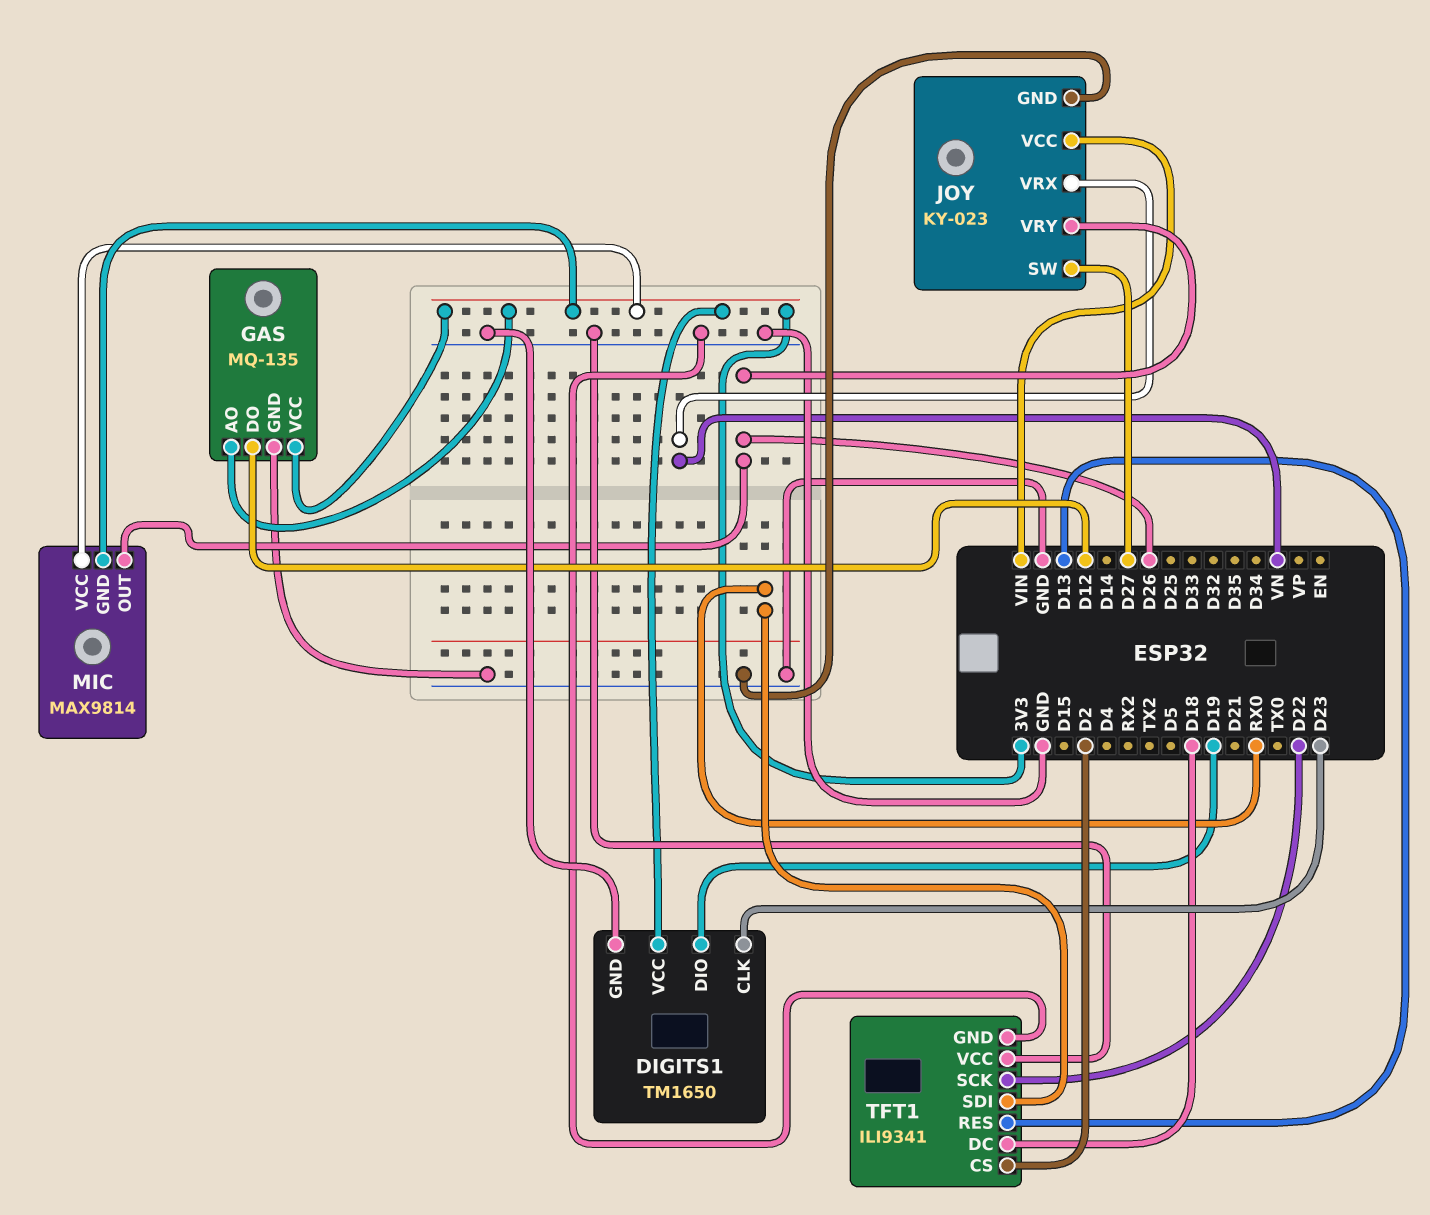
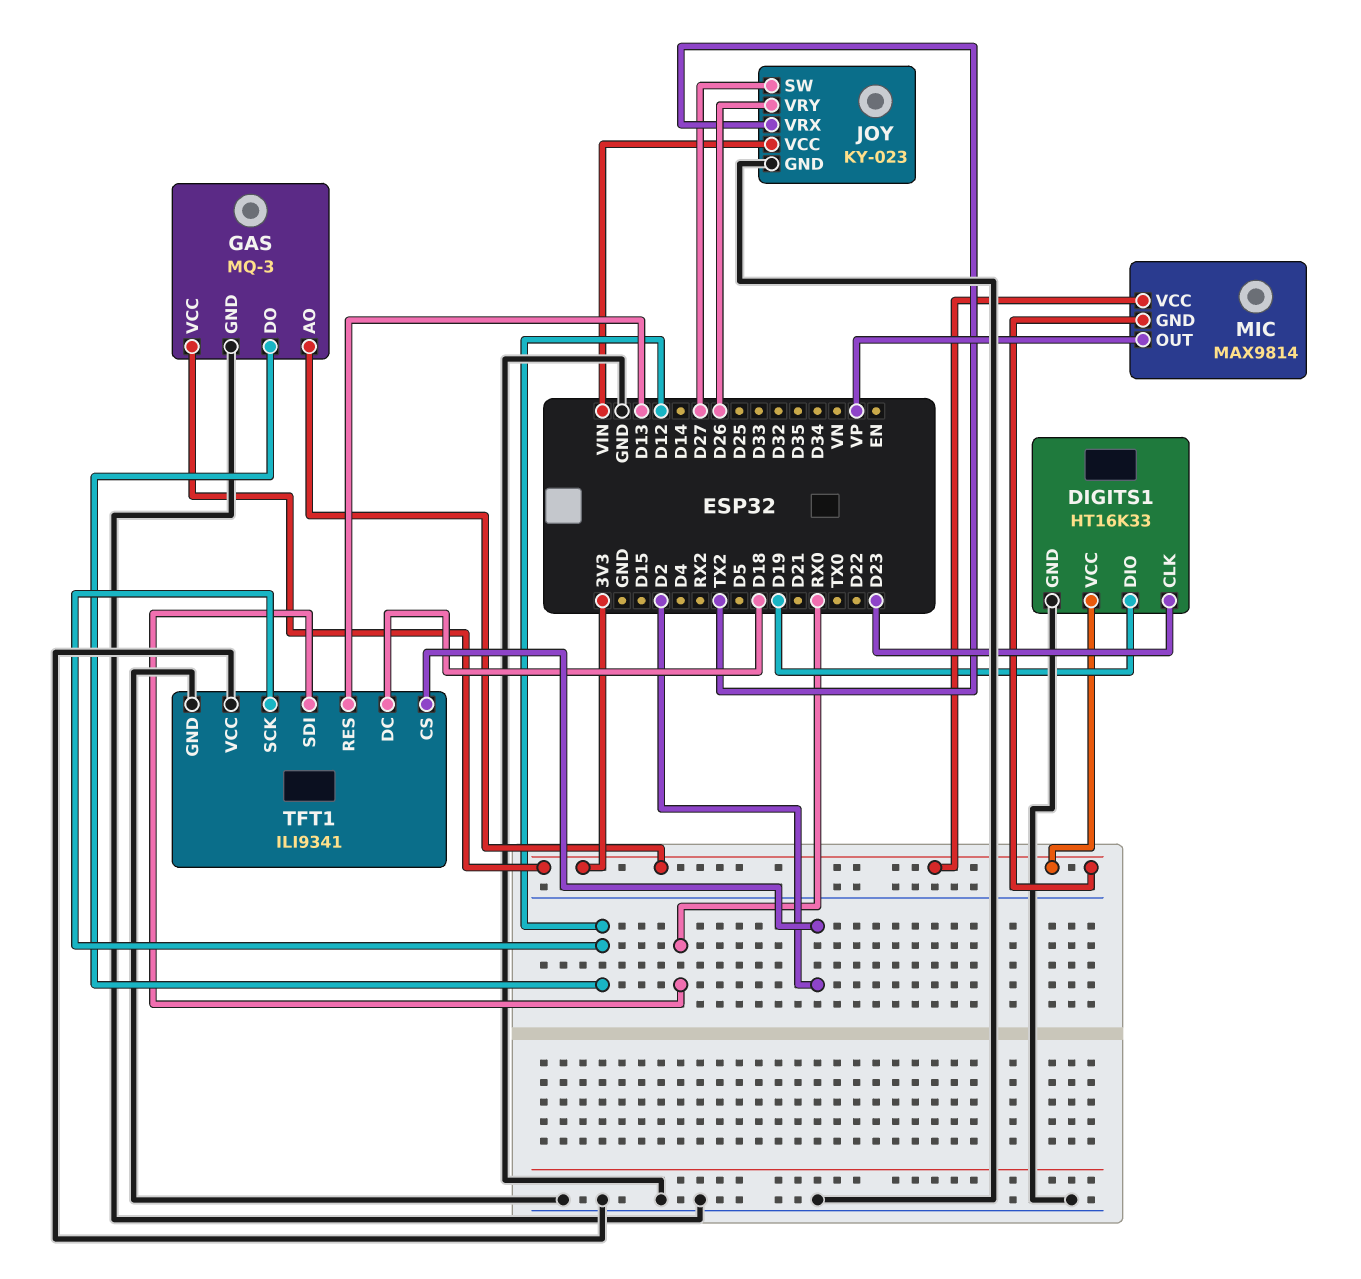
DIGITS1: TM1650 -> HT16K33
GAS: MQ-135 -> MQ-3
JOY pin VRX: VN -> TX2
MIC pin OUT: D26 -> VP
TFT1 pin SCK: D22 -> D12

